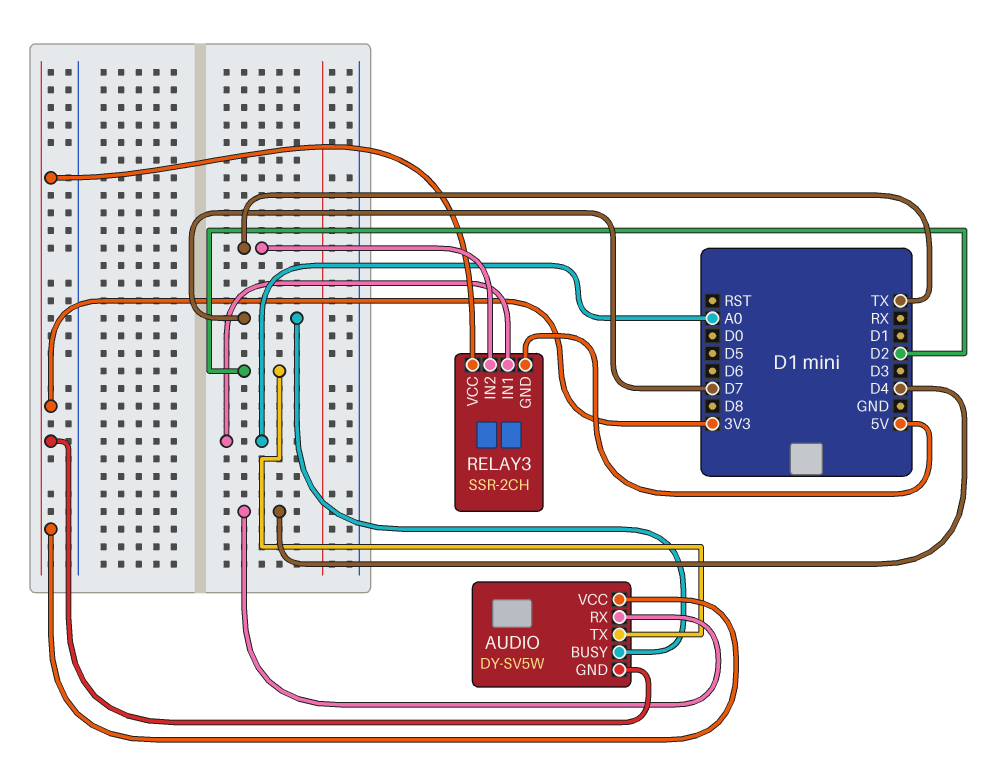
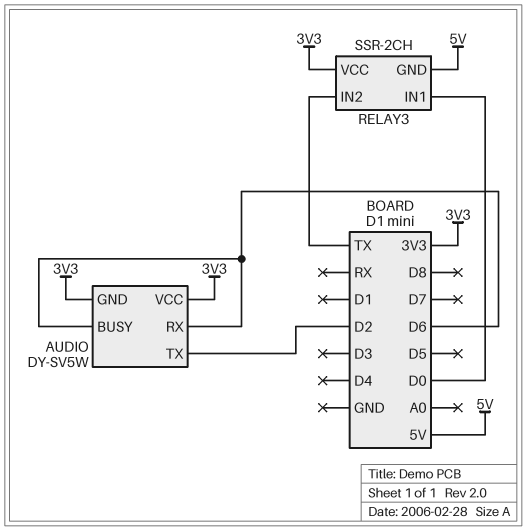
AUDIO pin BUSY: D7 -> D6
AUDIO pin RX: D4 -> D6
RELAY3 pin IN1: A0 -> D0

